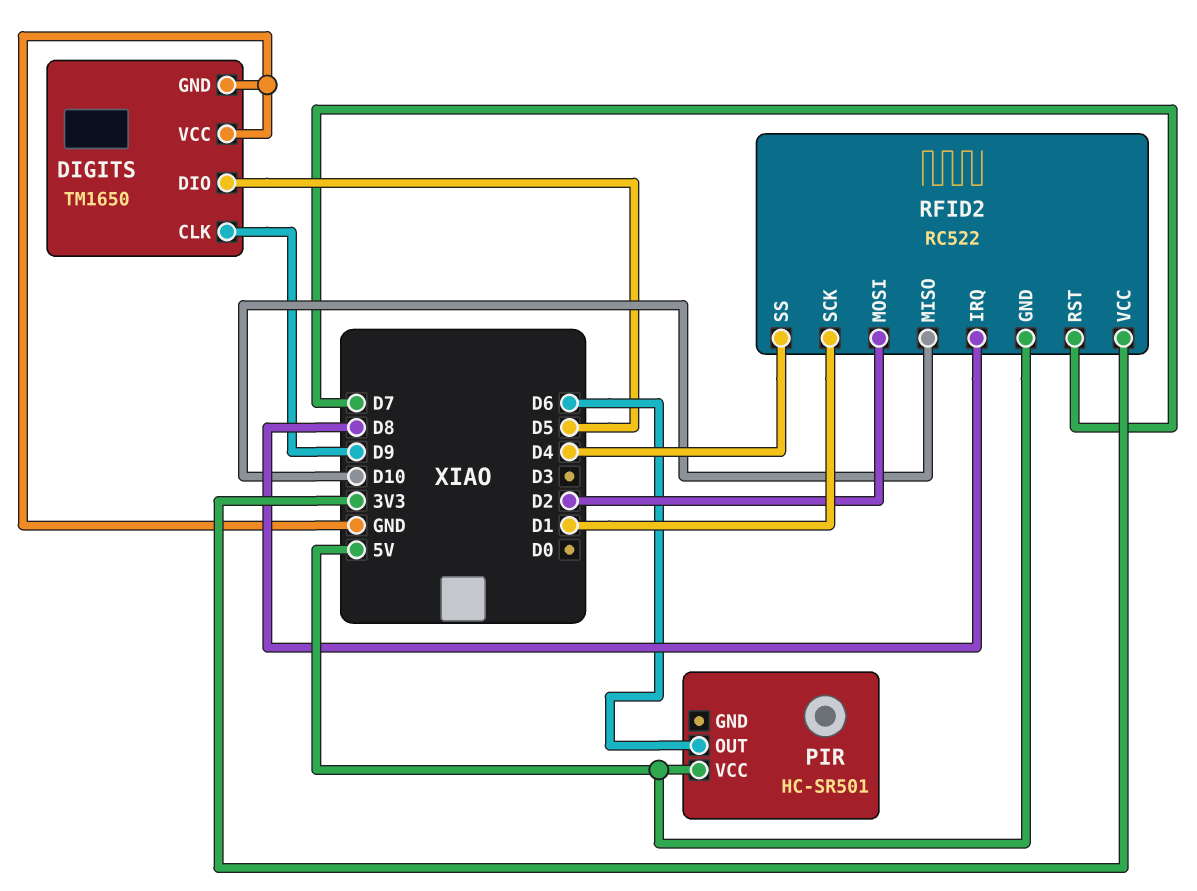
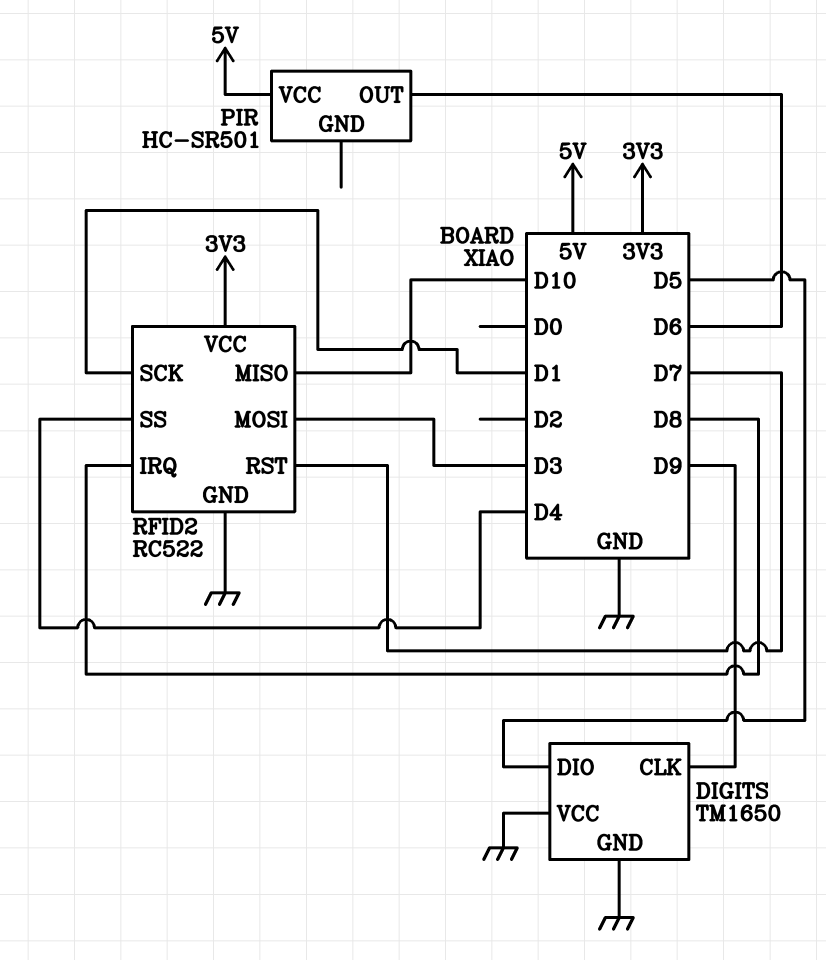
RFID2 pin GND: 5V -> GND
RFID2 pin MOSI: D2 -> D3

